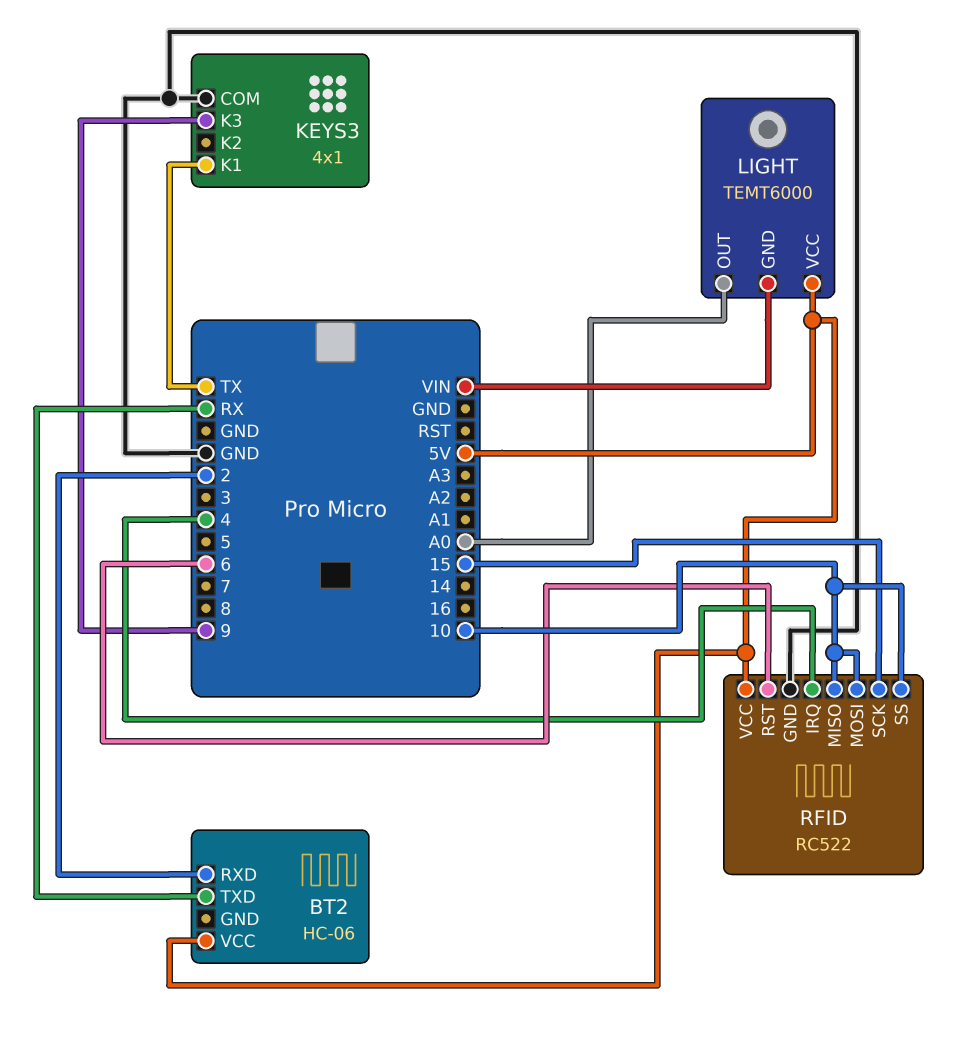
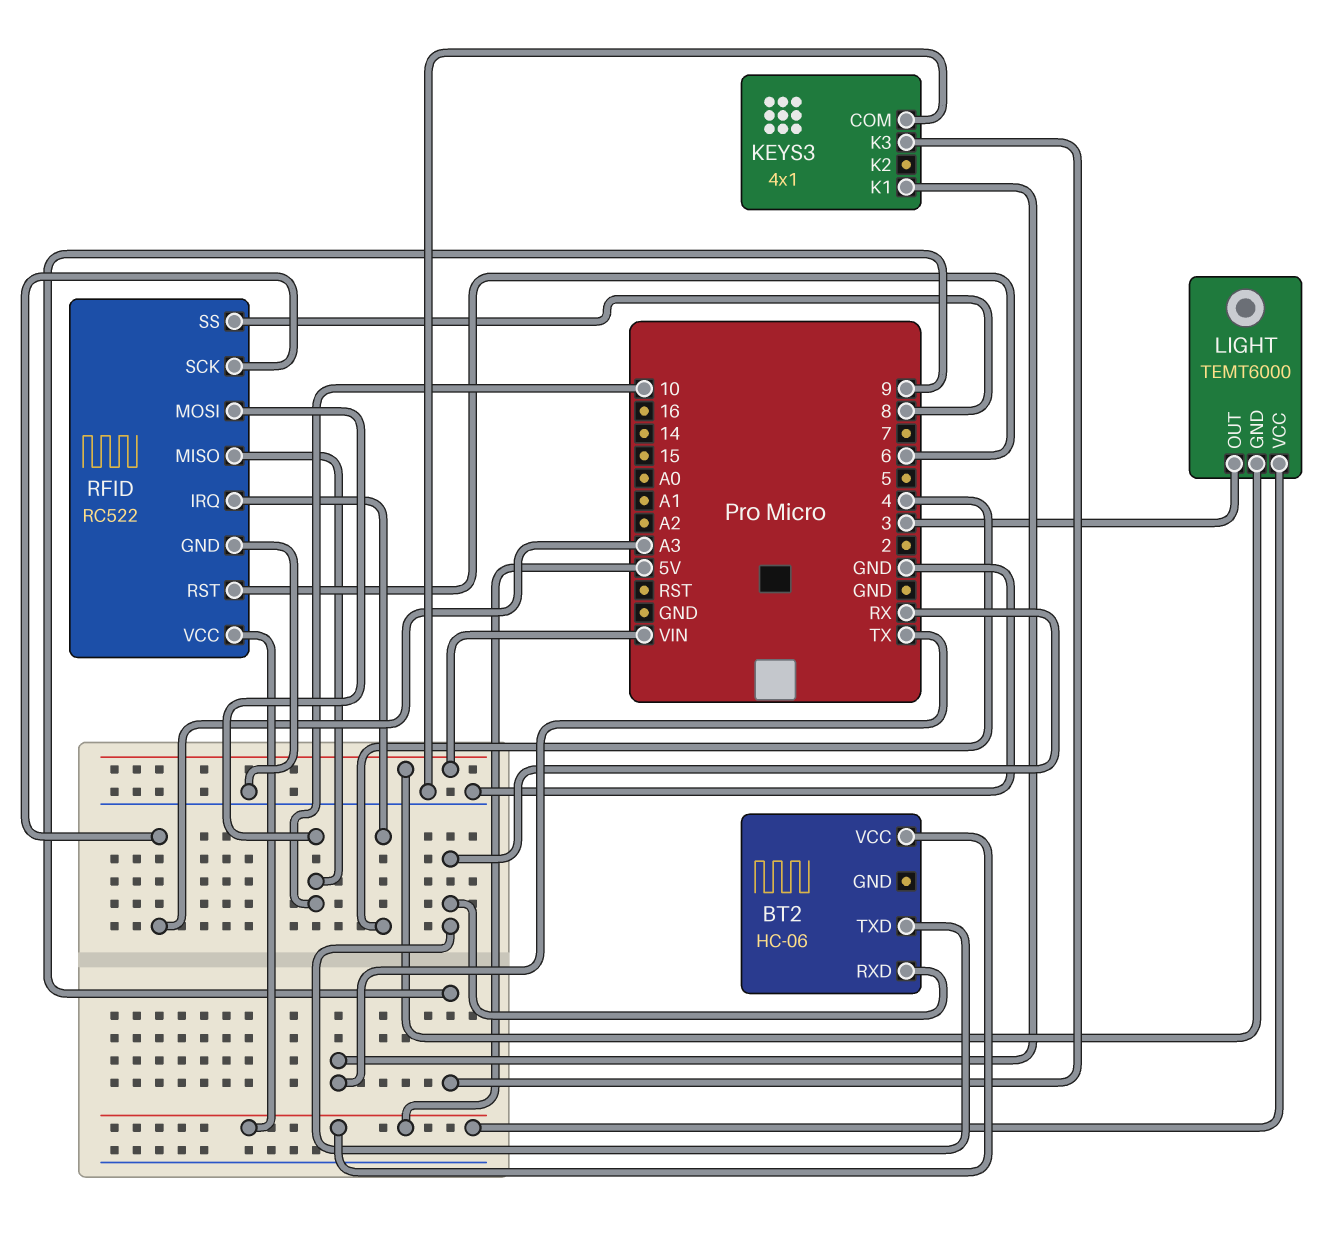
BT2 pin RXD: 2 -> RX
LIGHT pin OUT: A0 -> 3
RFID pin SCK: 15 -> A3
RFID pin SS: 10 -> 8

